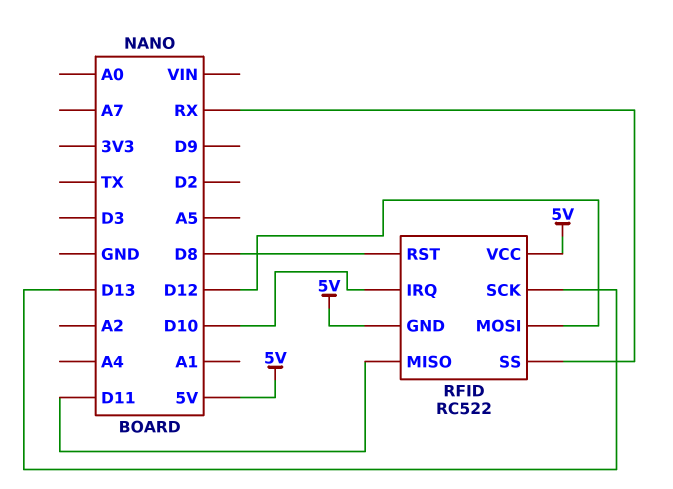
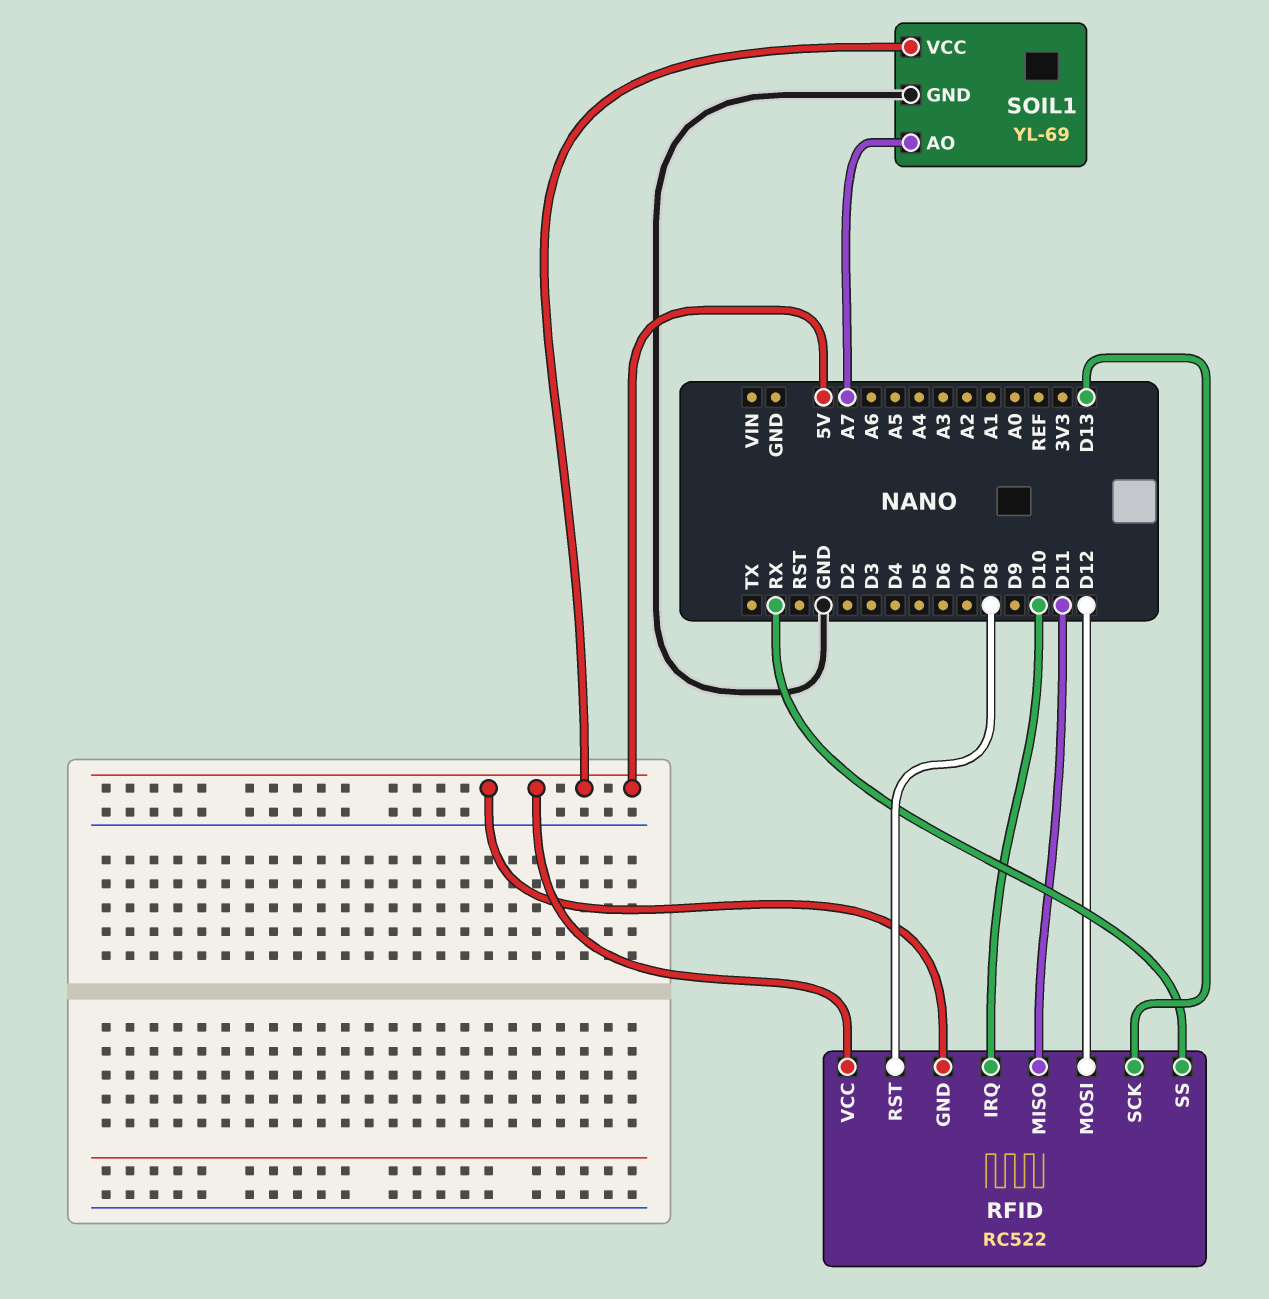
SOIL1: none -> YL-69
SOIL1 pin AO: none -> A7
SOIL1 pin GND: none -> GND
SOIL1 pin VCC: none -> 5V

